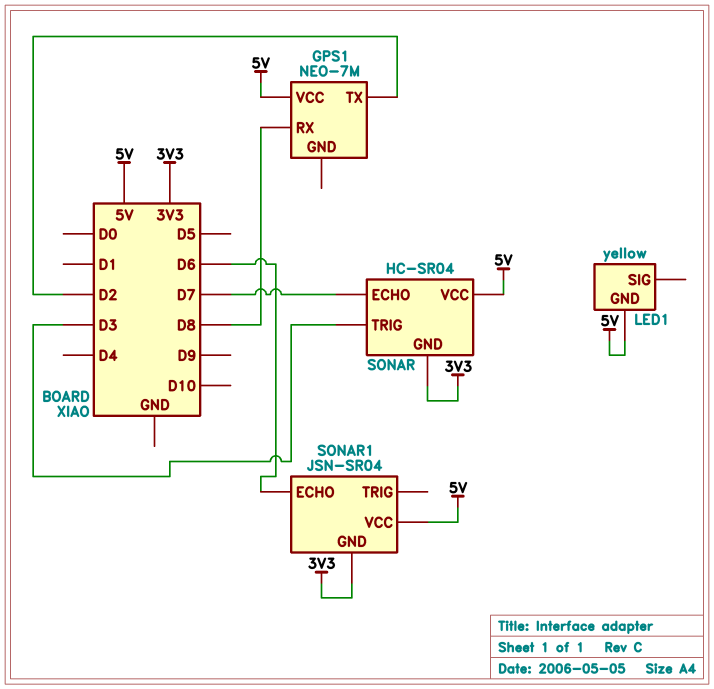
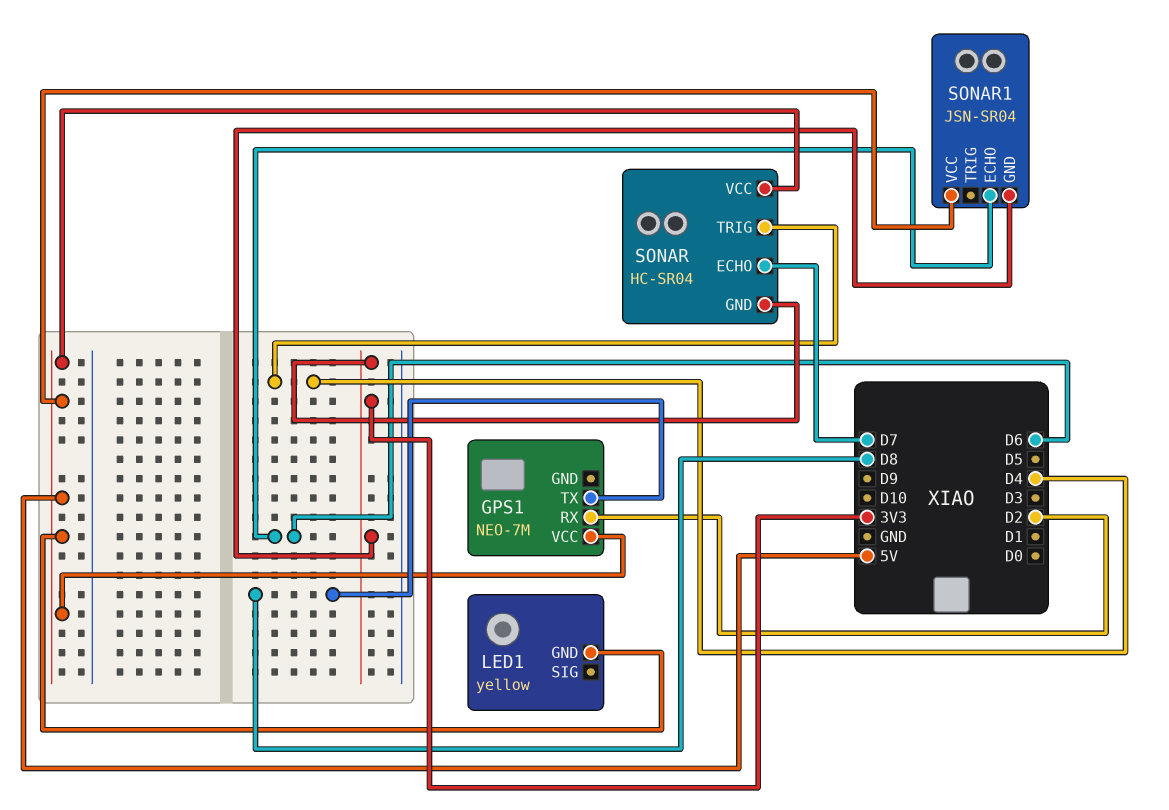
GPS1 pin RX: D8 -> D2
GPS1 pin TX: D2 -> D8
SONAR pin TRIG: D3 -> D4

